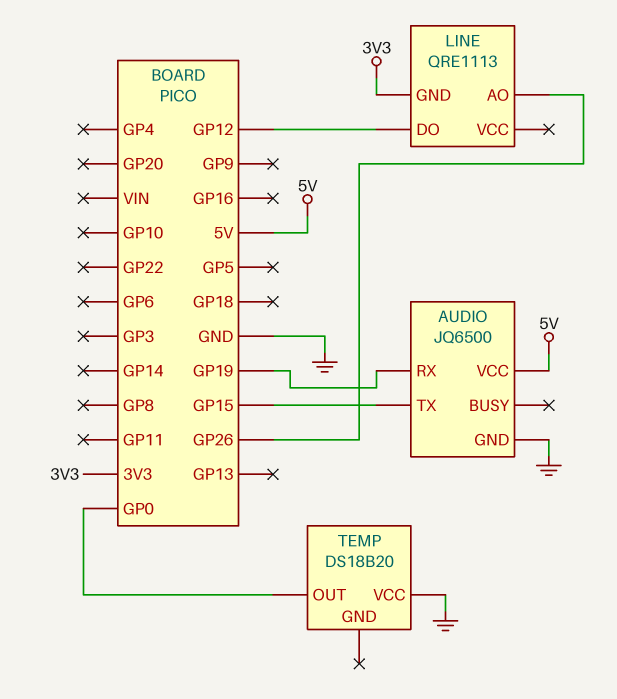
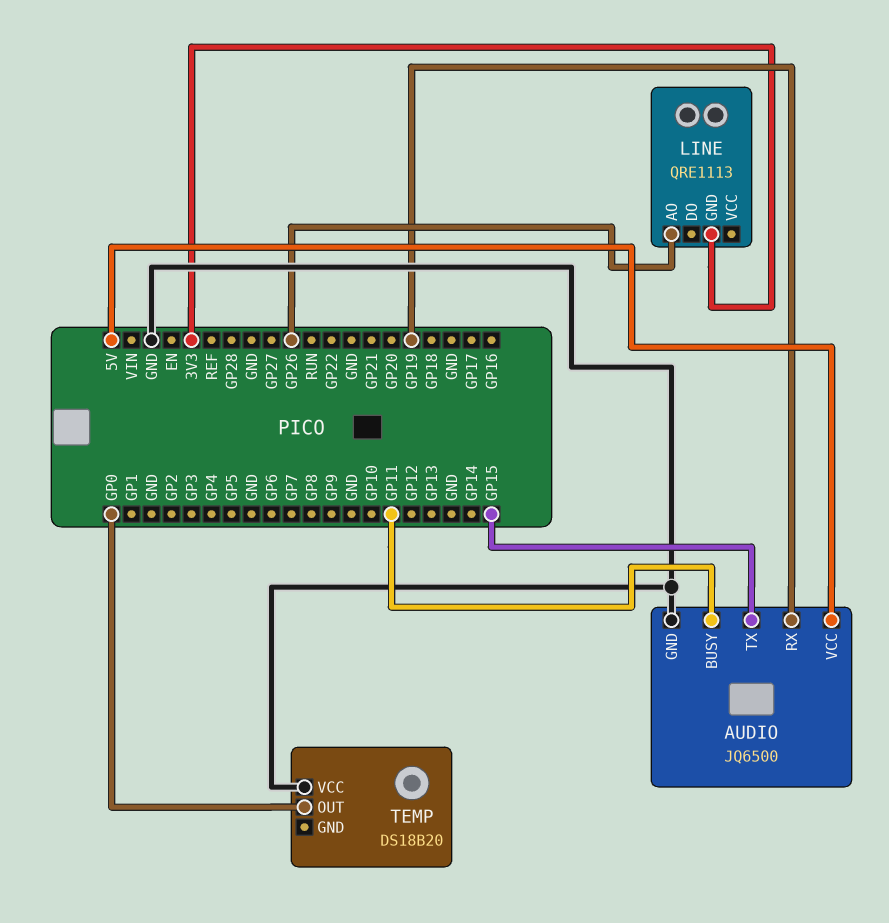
AUDIO pin BUSY: none -> GP11
LINE pin DO: GP12 -> none

